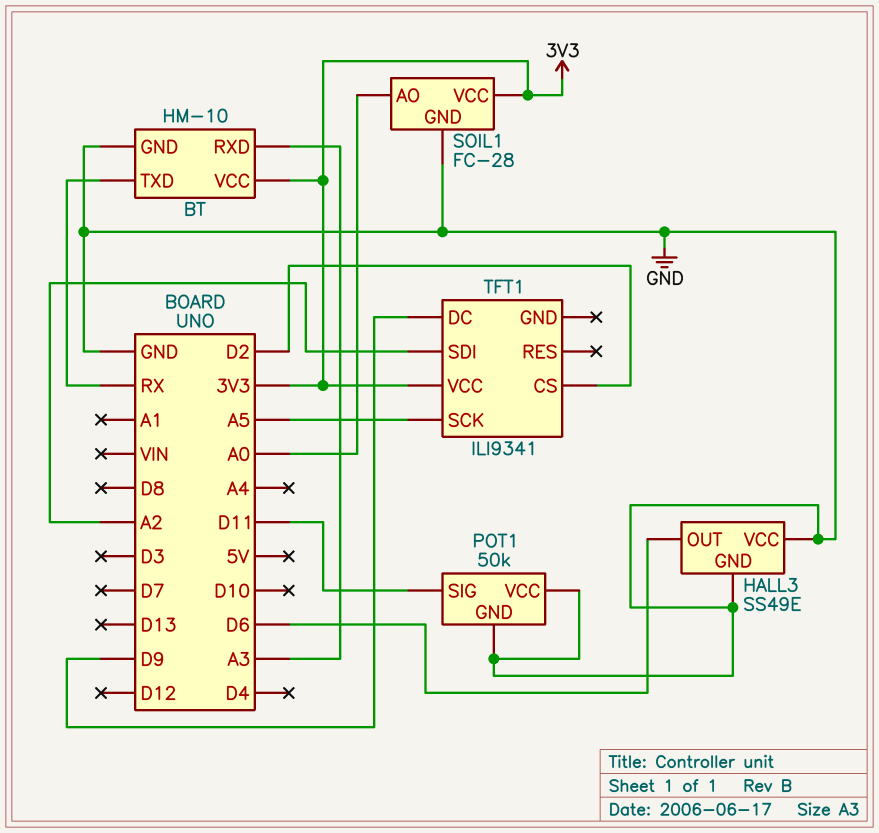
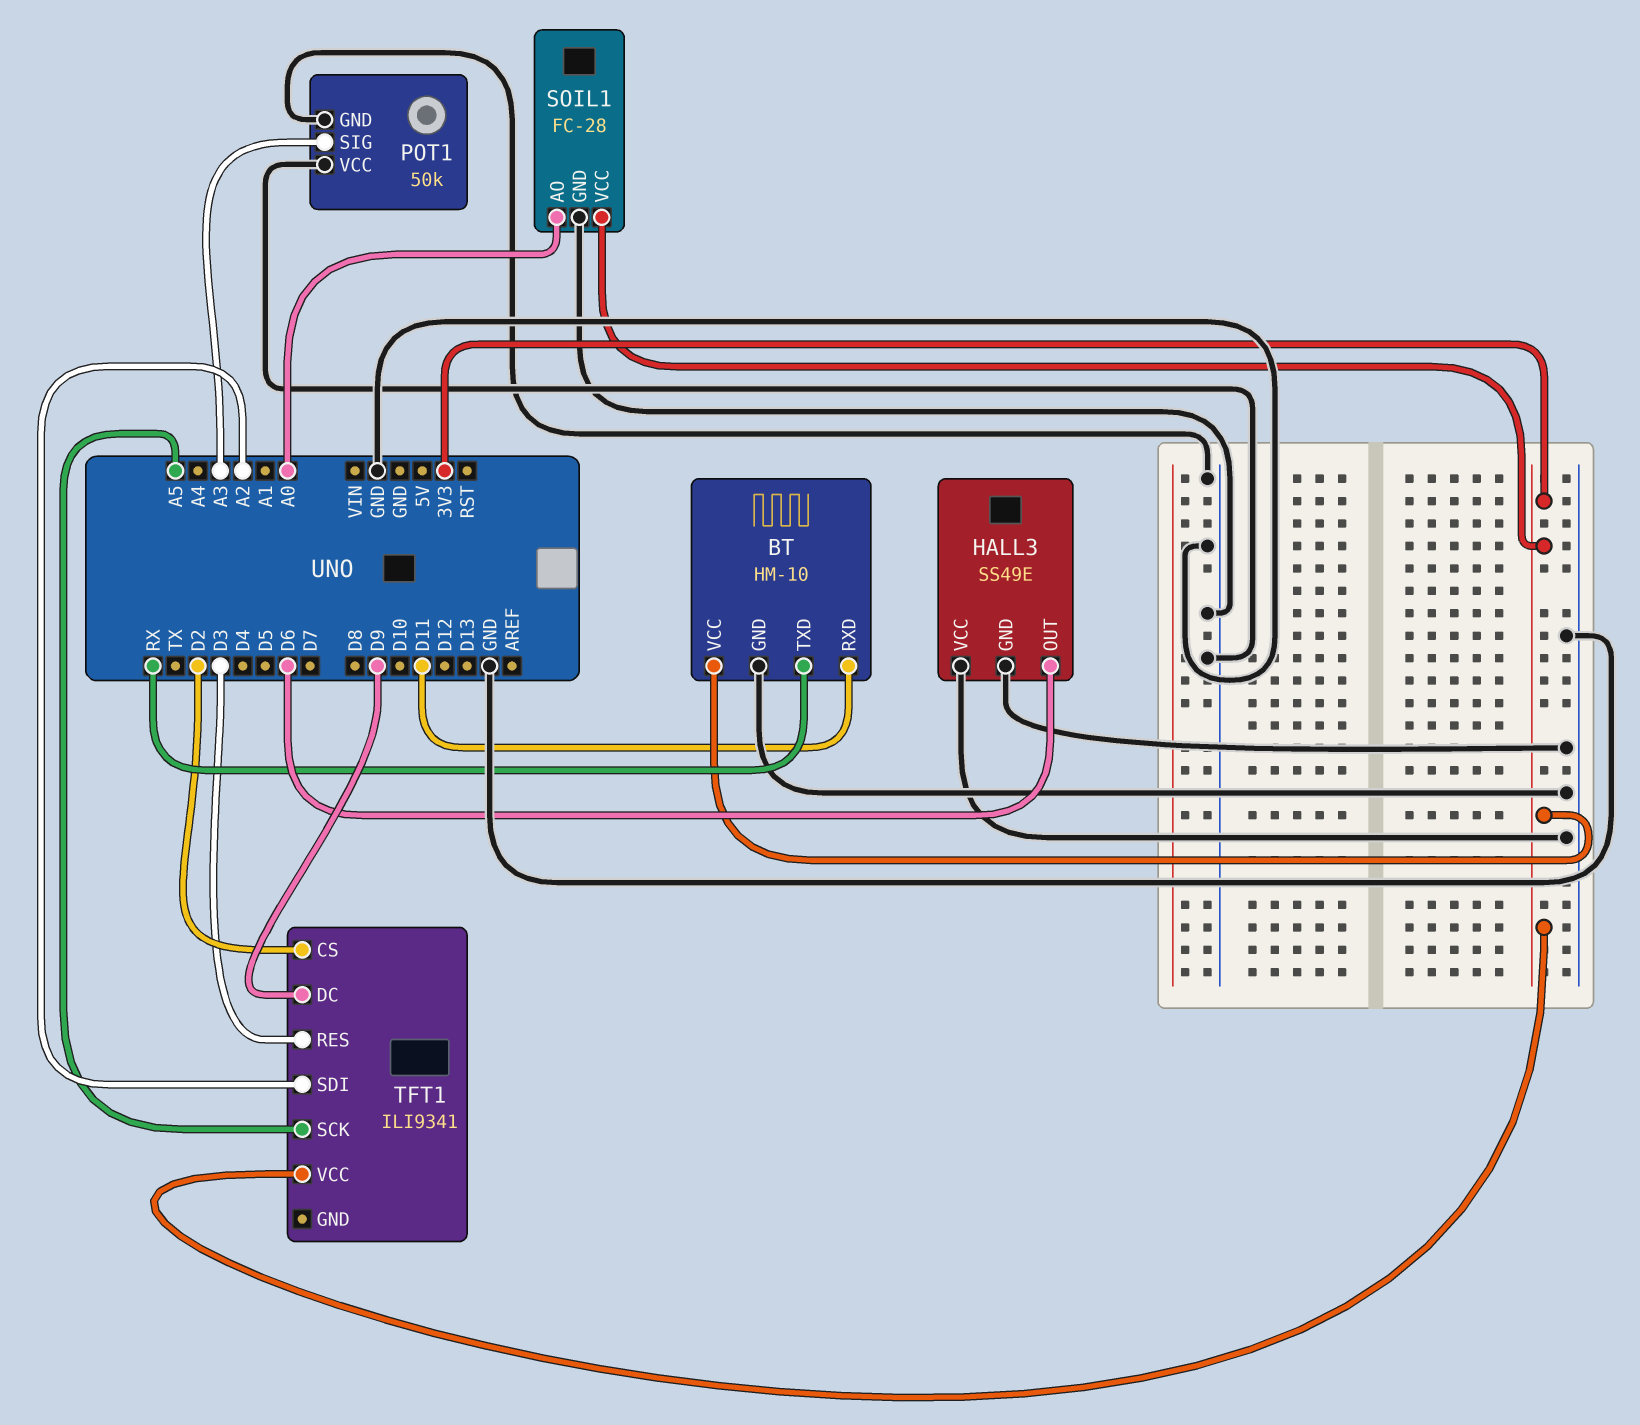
BT pin RXD: A3 -> D11
POT1 pin SIG: D11 -> A3
TFT1 pin RES: none -> D3

